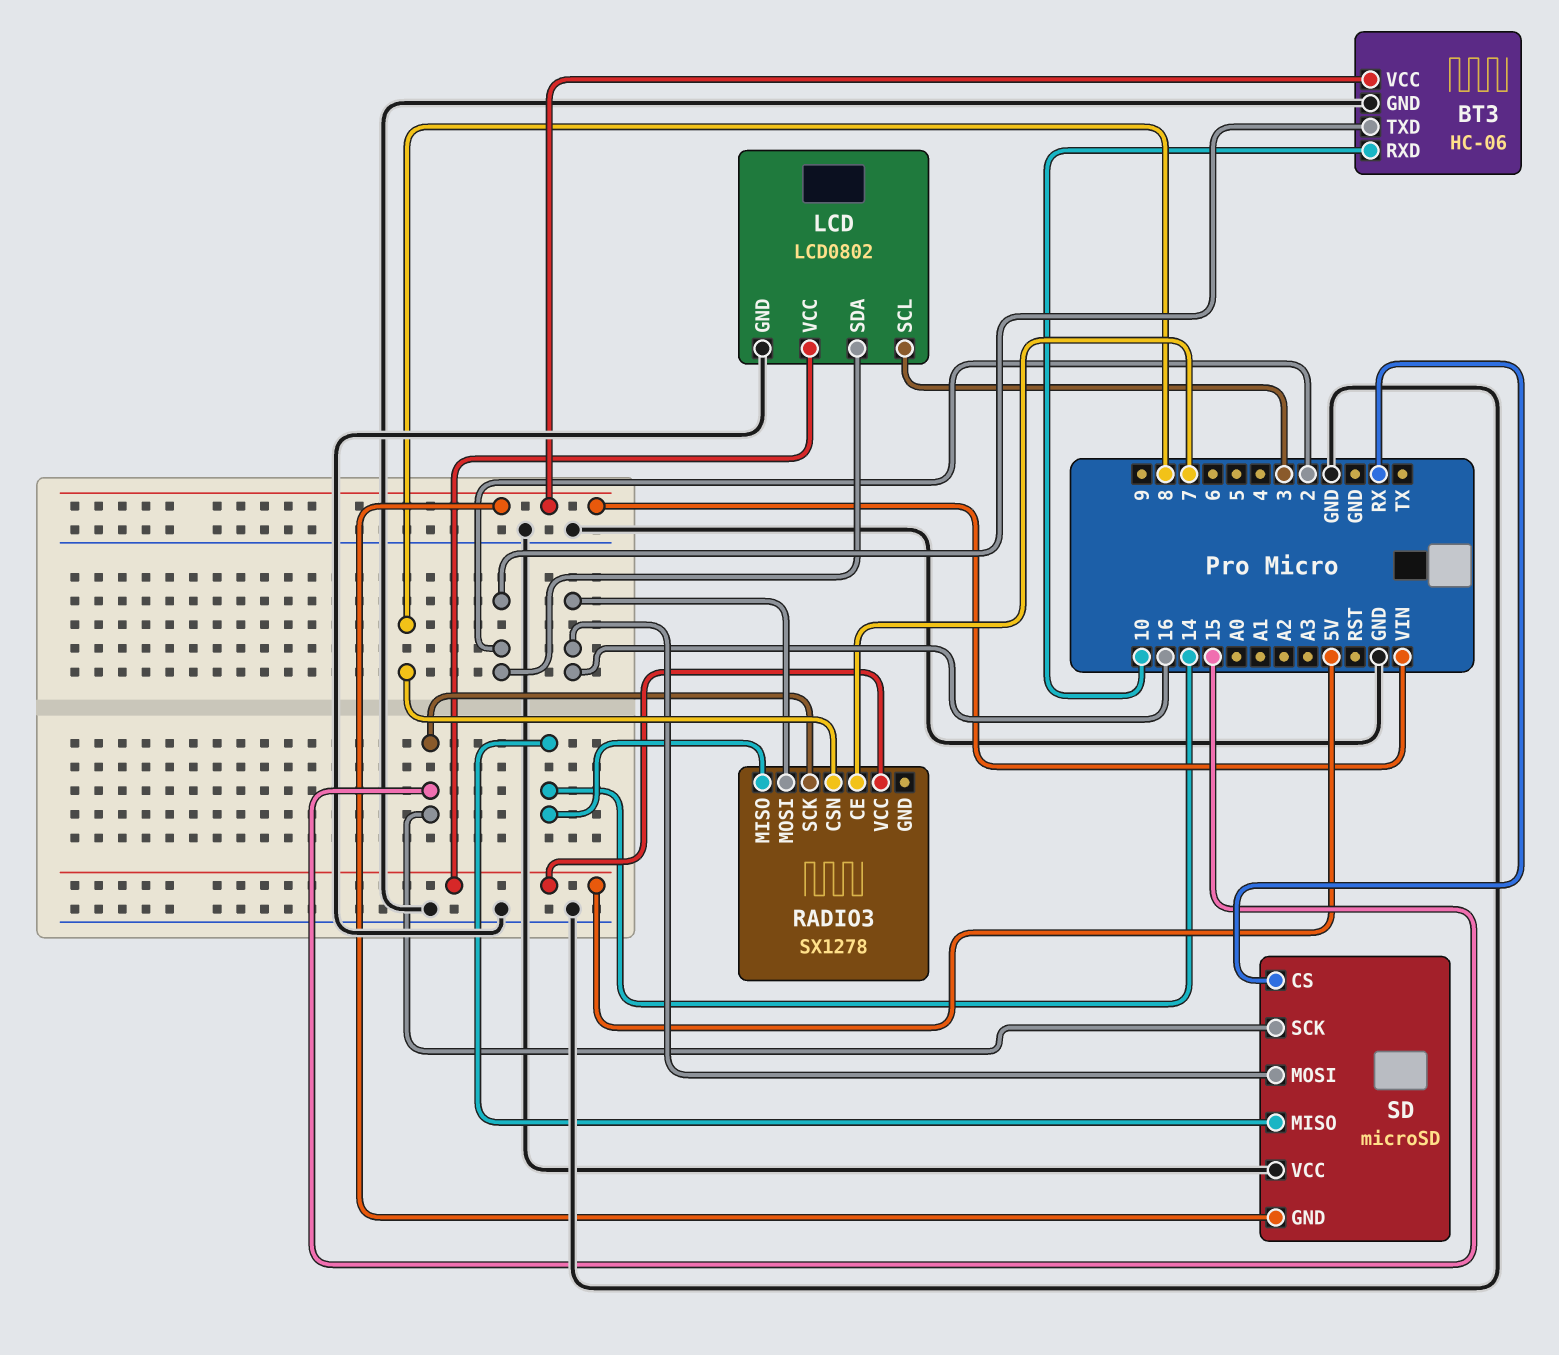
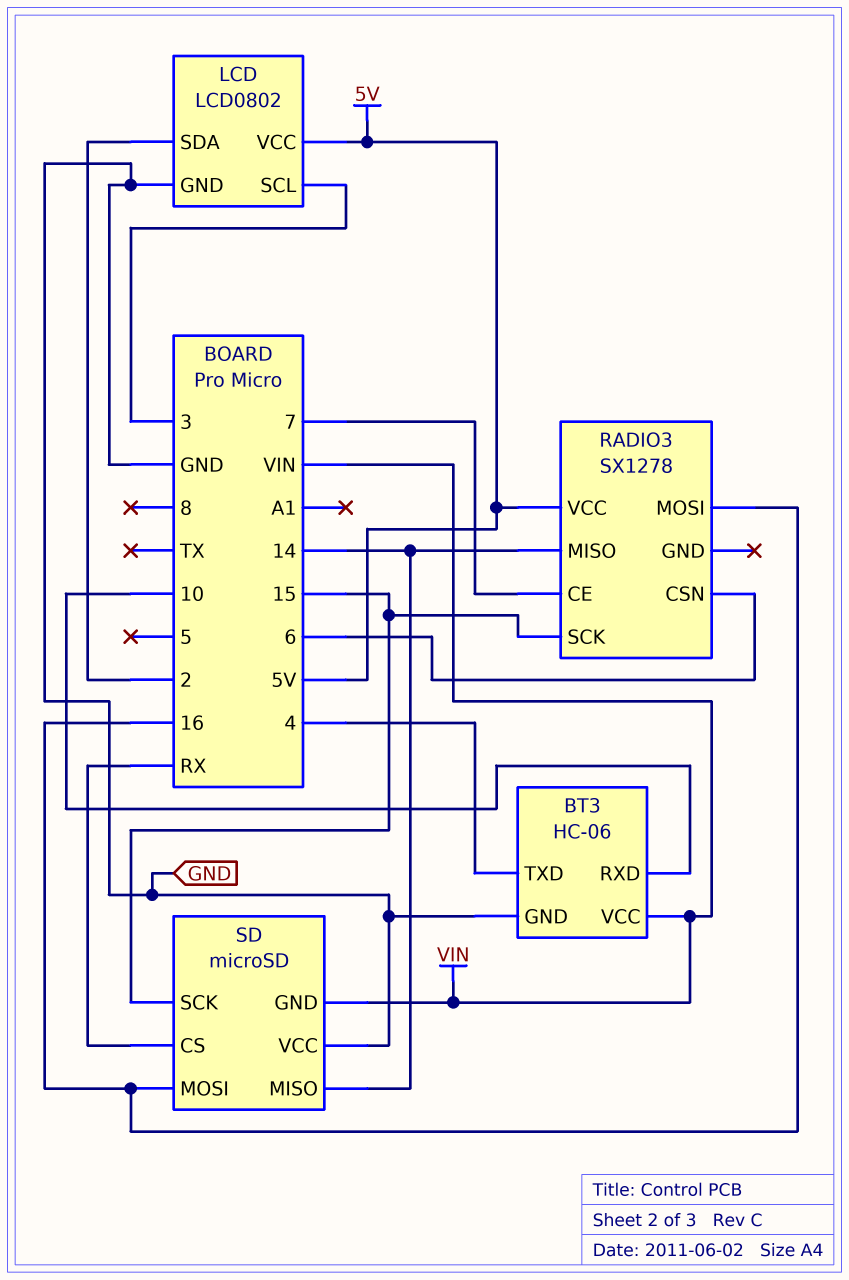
BT3 pin TXD: 2 -> 4
RADIO3 pin CSN: 8 -> 6

